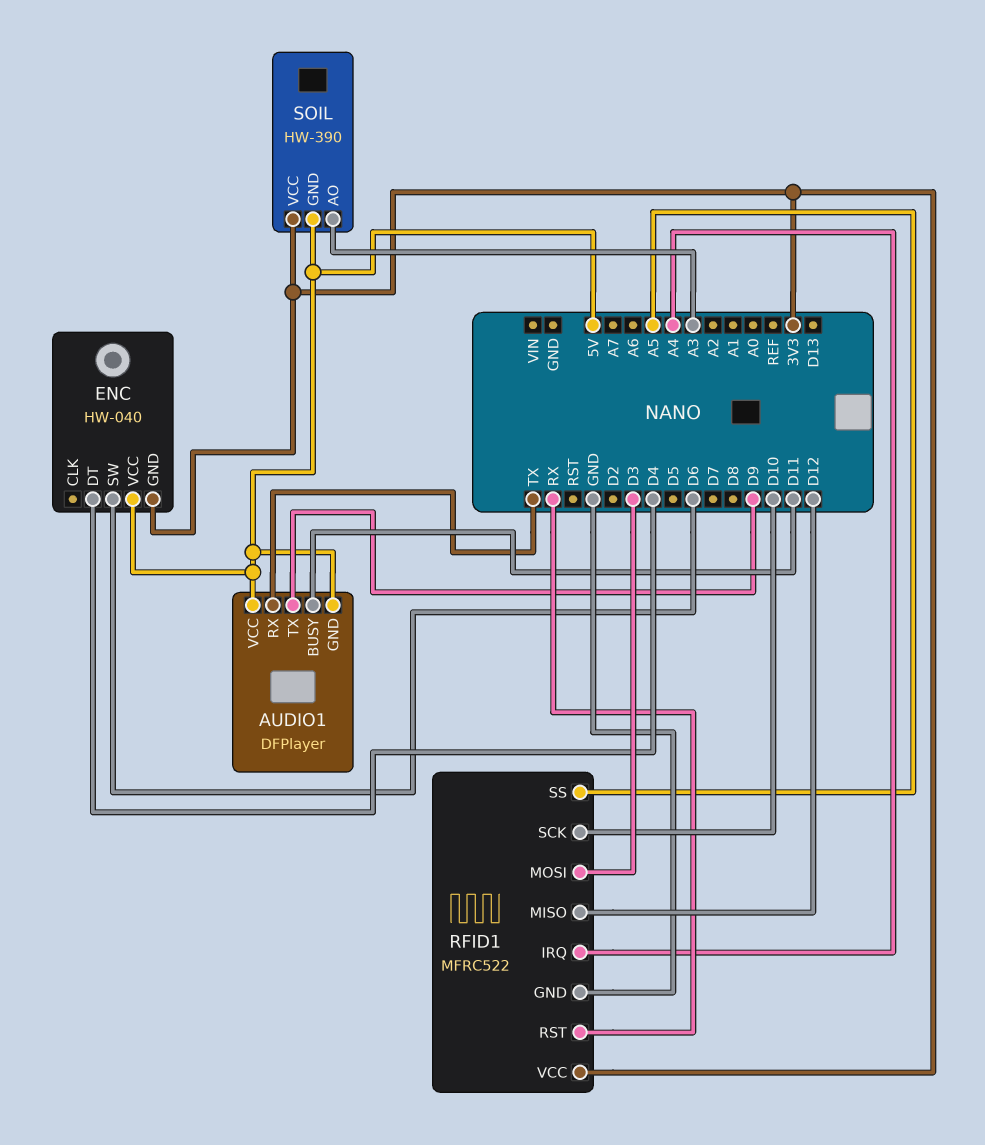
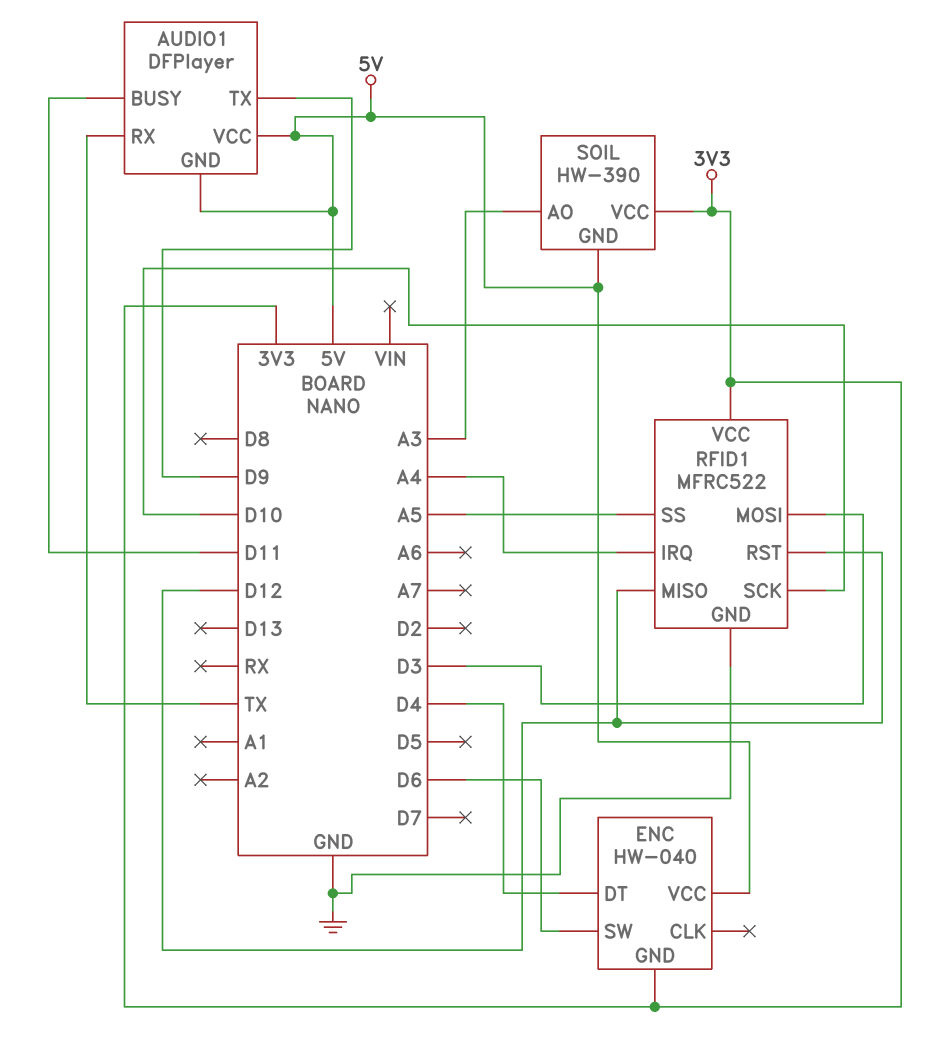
RFID1 pin RST: RX -> D12

